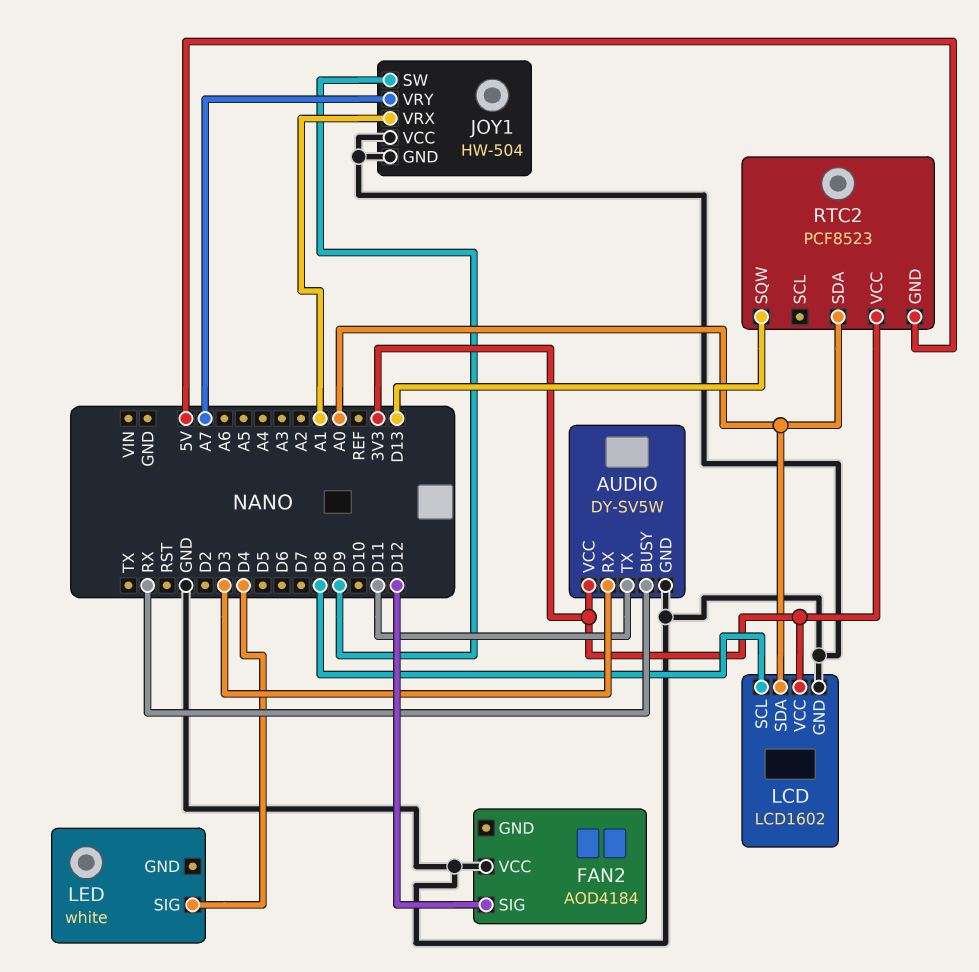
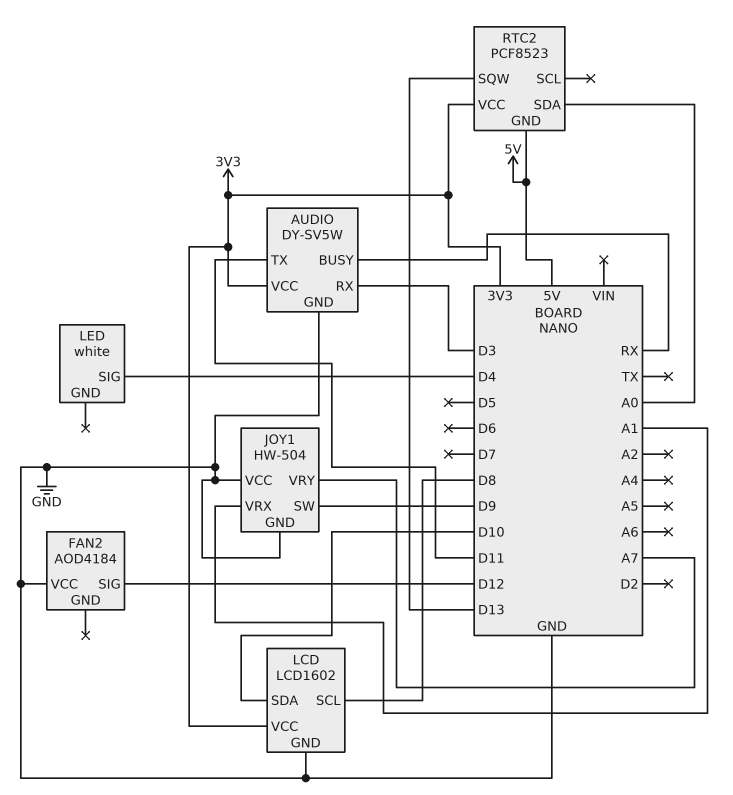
LCD pin SDA: A0 -> D10

